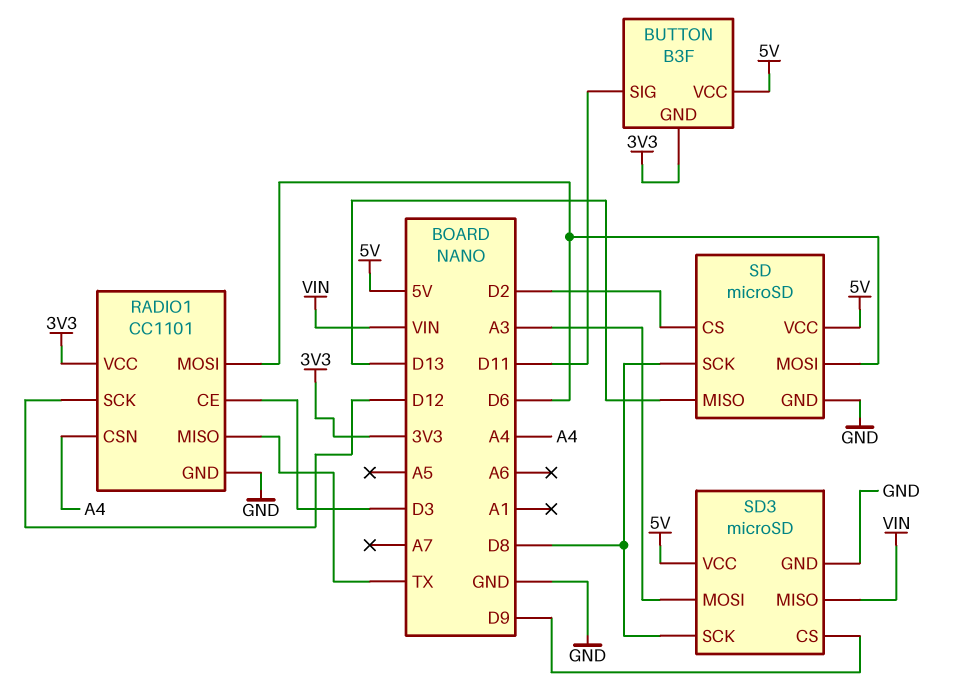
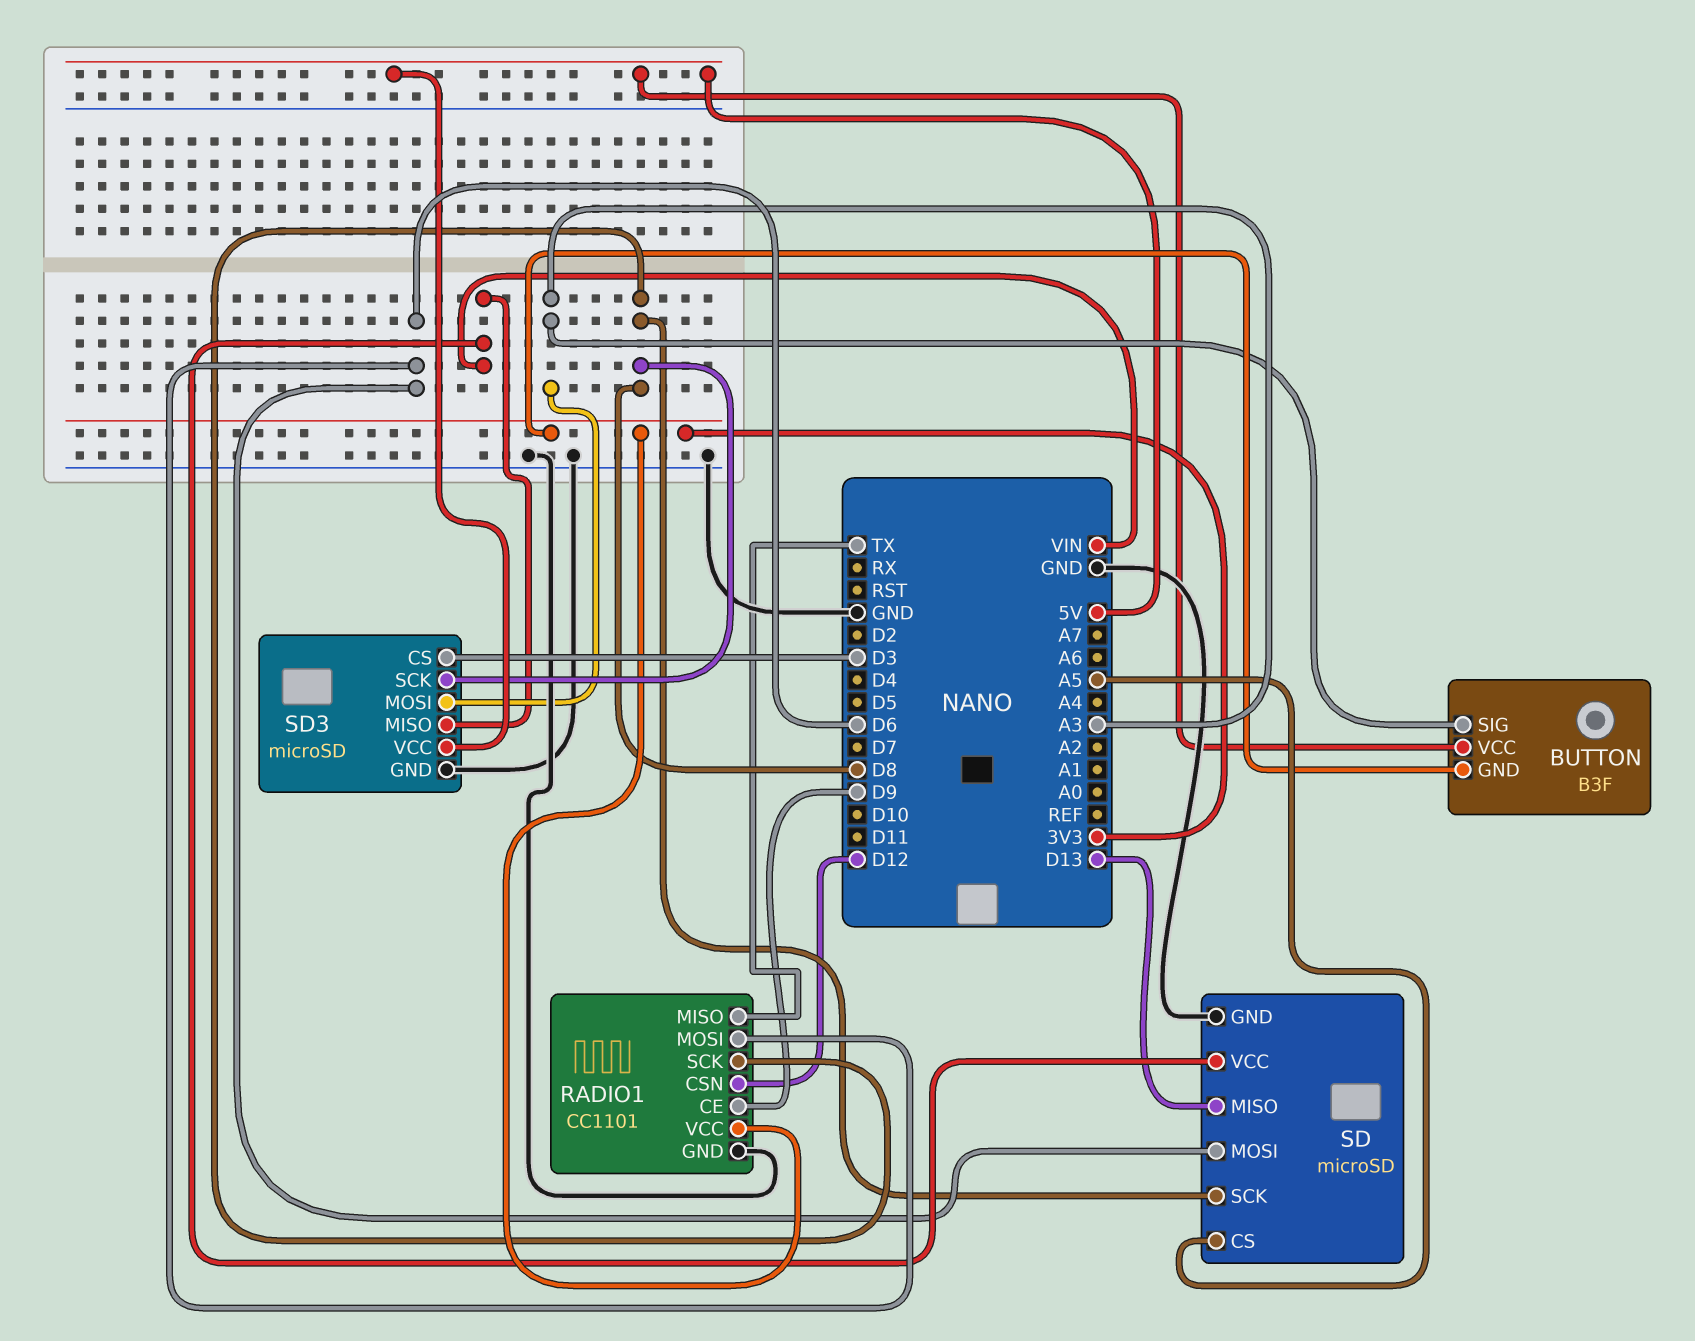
BUTTON pin SIG: D11 -> A3
RADIO1 pin CE: D3 -> D9
RADIO1 pin CSN: A4 -> D12
RADIO1 pin SCK: D12 -> D8
SD pin CS: D2 -> A5
SD pin VCC: 5V -> VIN
SD3 pin CS: D9 -> D3

